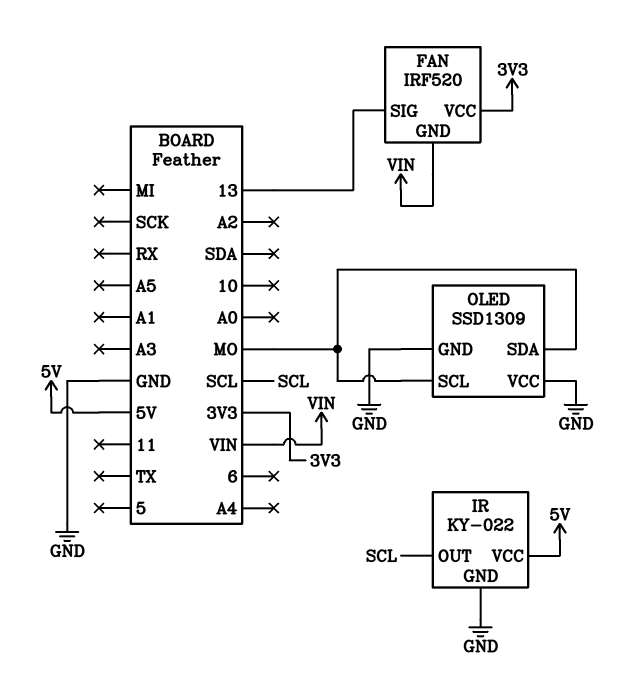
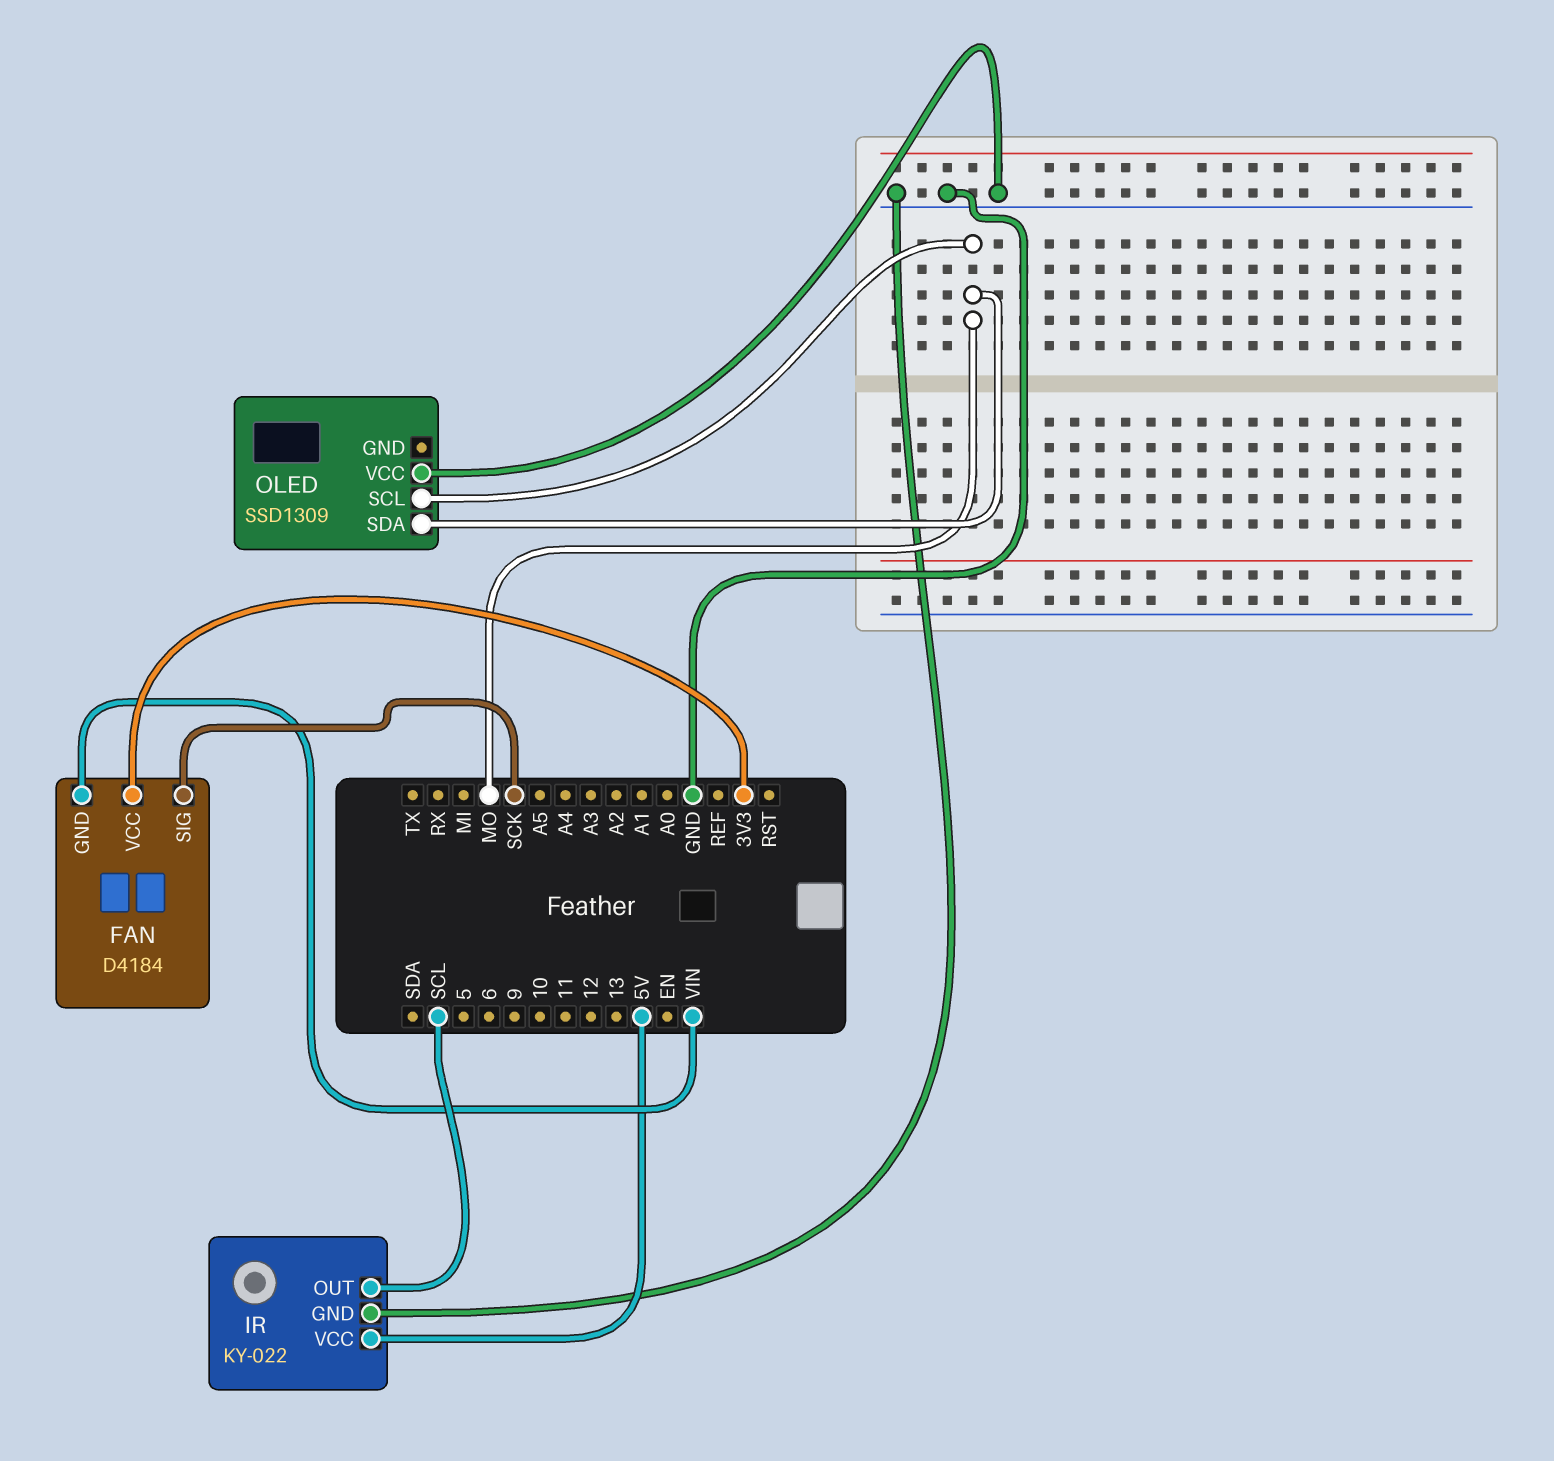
FAN: IRF520 -> D4184
FAN pin SIG: 13 -> SCK
OLED pin GND: GND -> none

